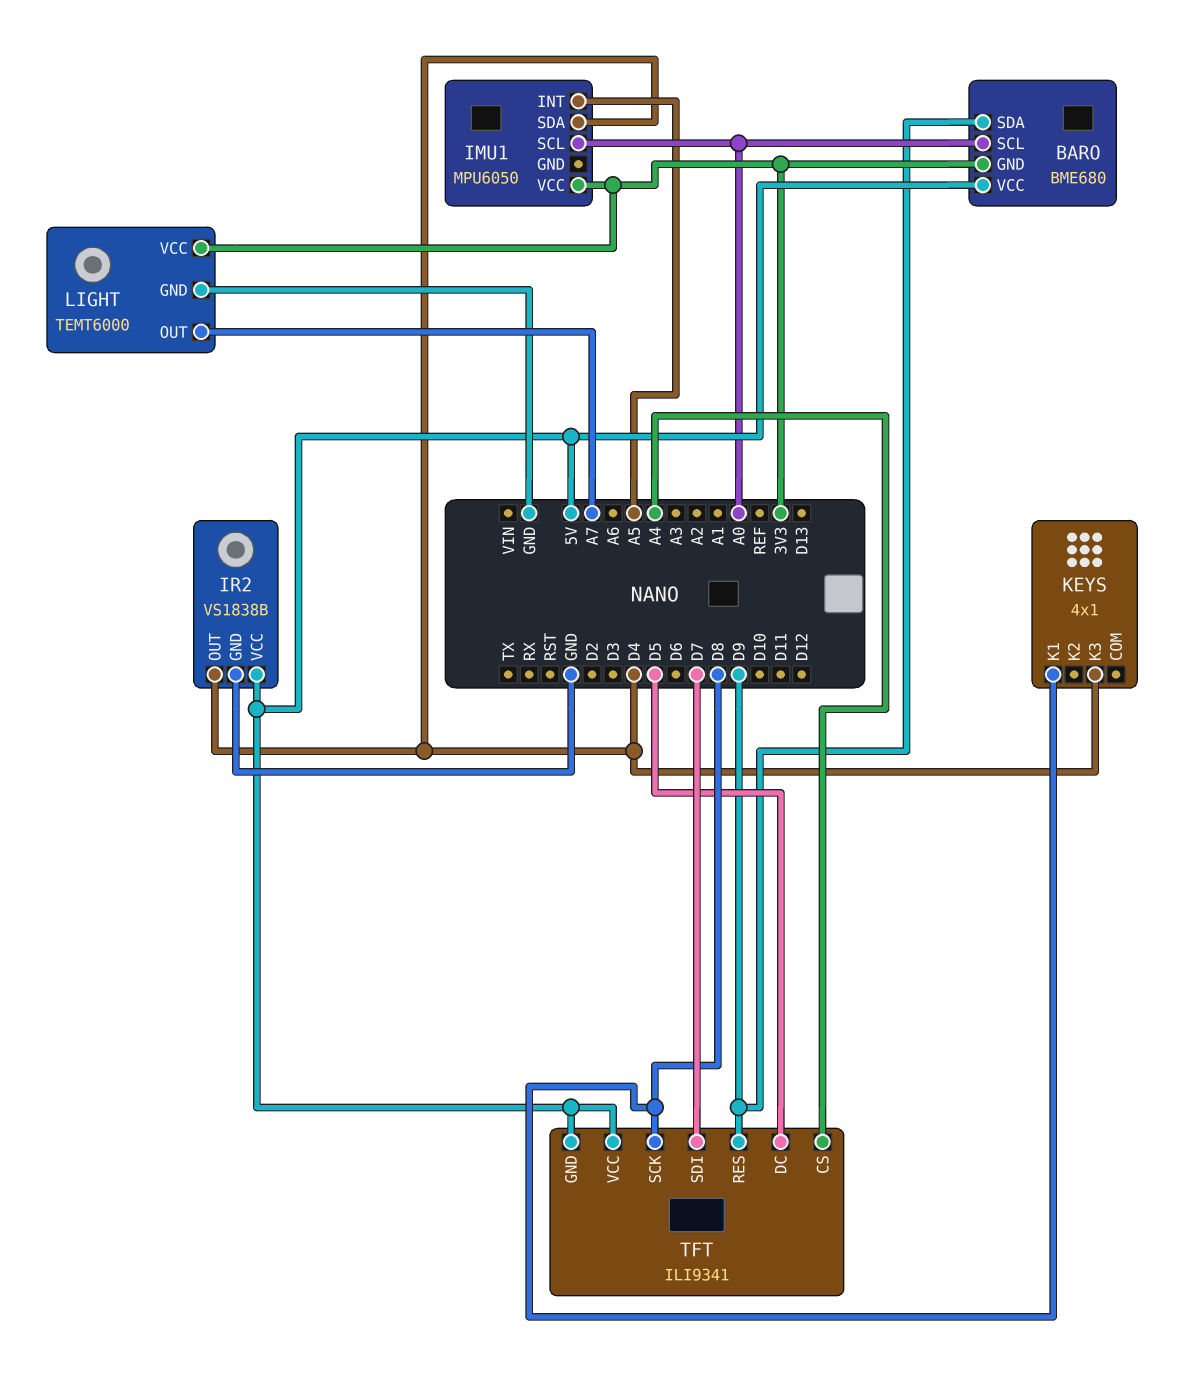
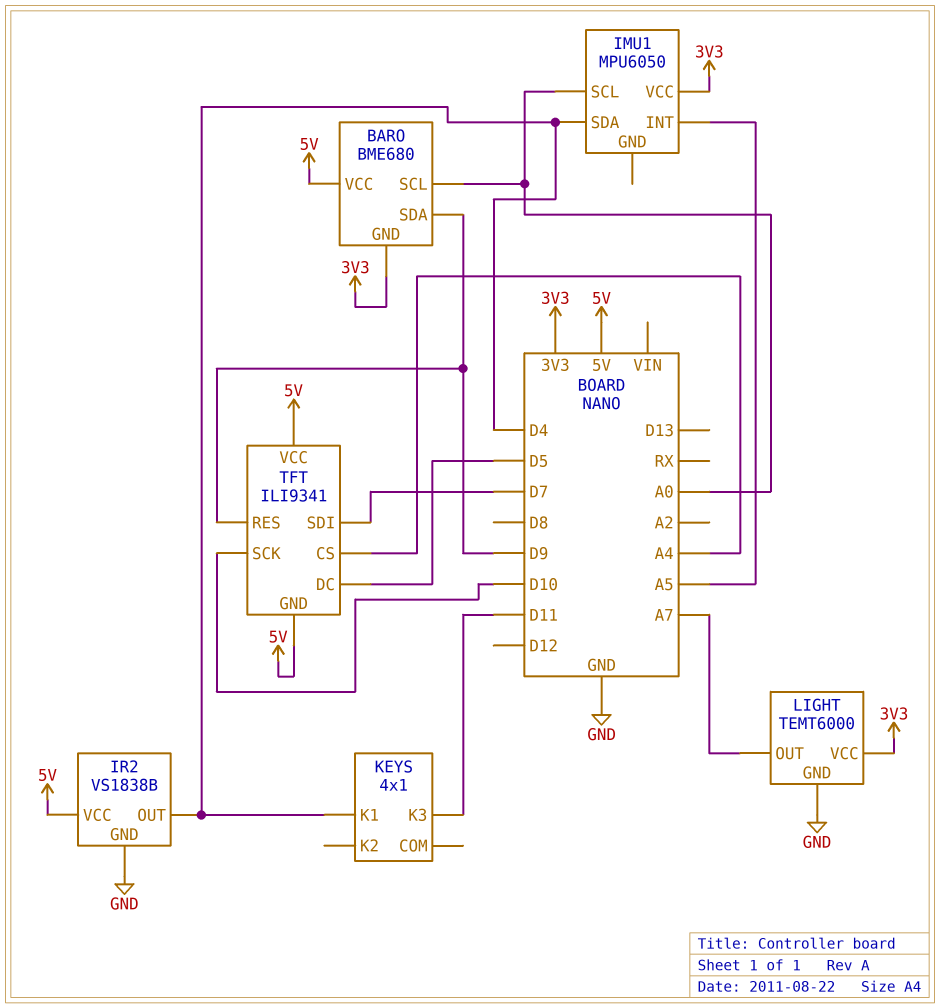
KEYS pin K1: D8 -> D4
KEYS pin K3: D4 -> D11
TFT pin SCK: D8 -> D10

